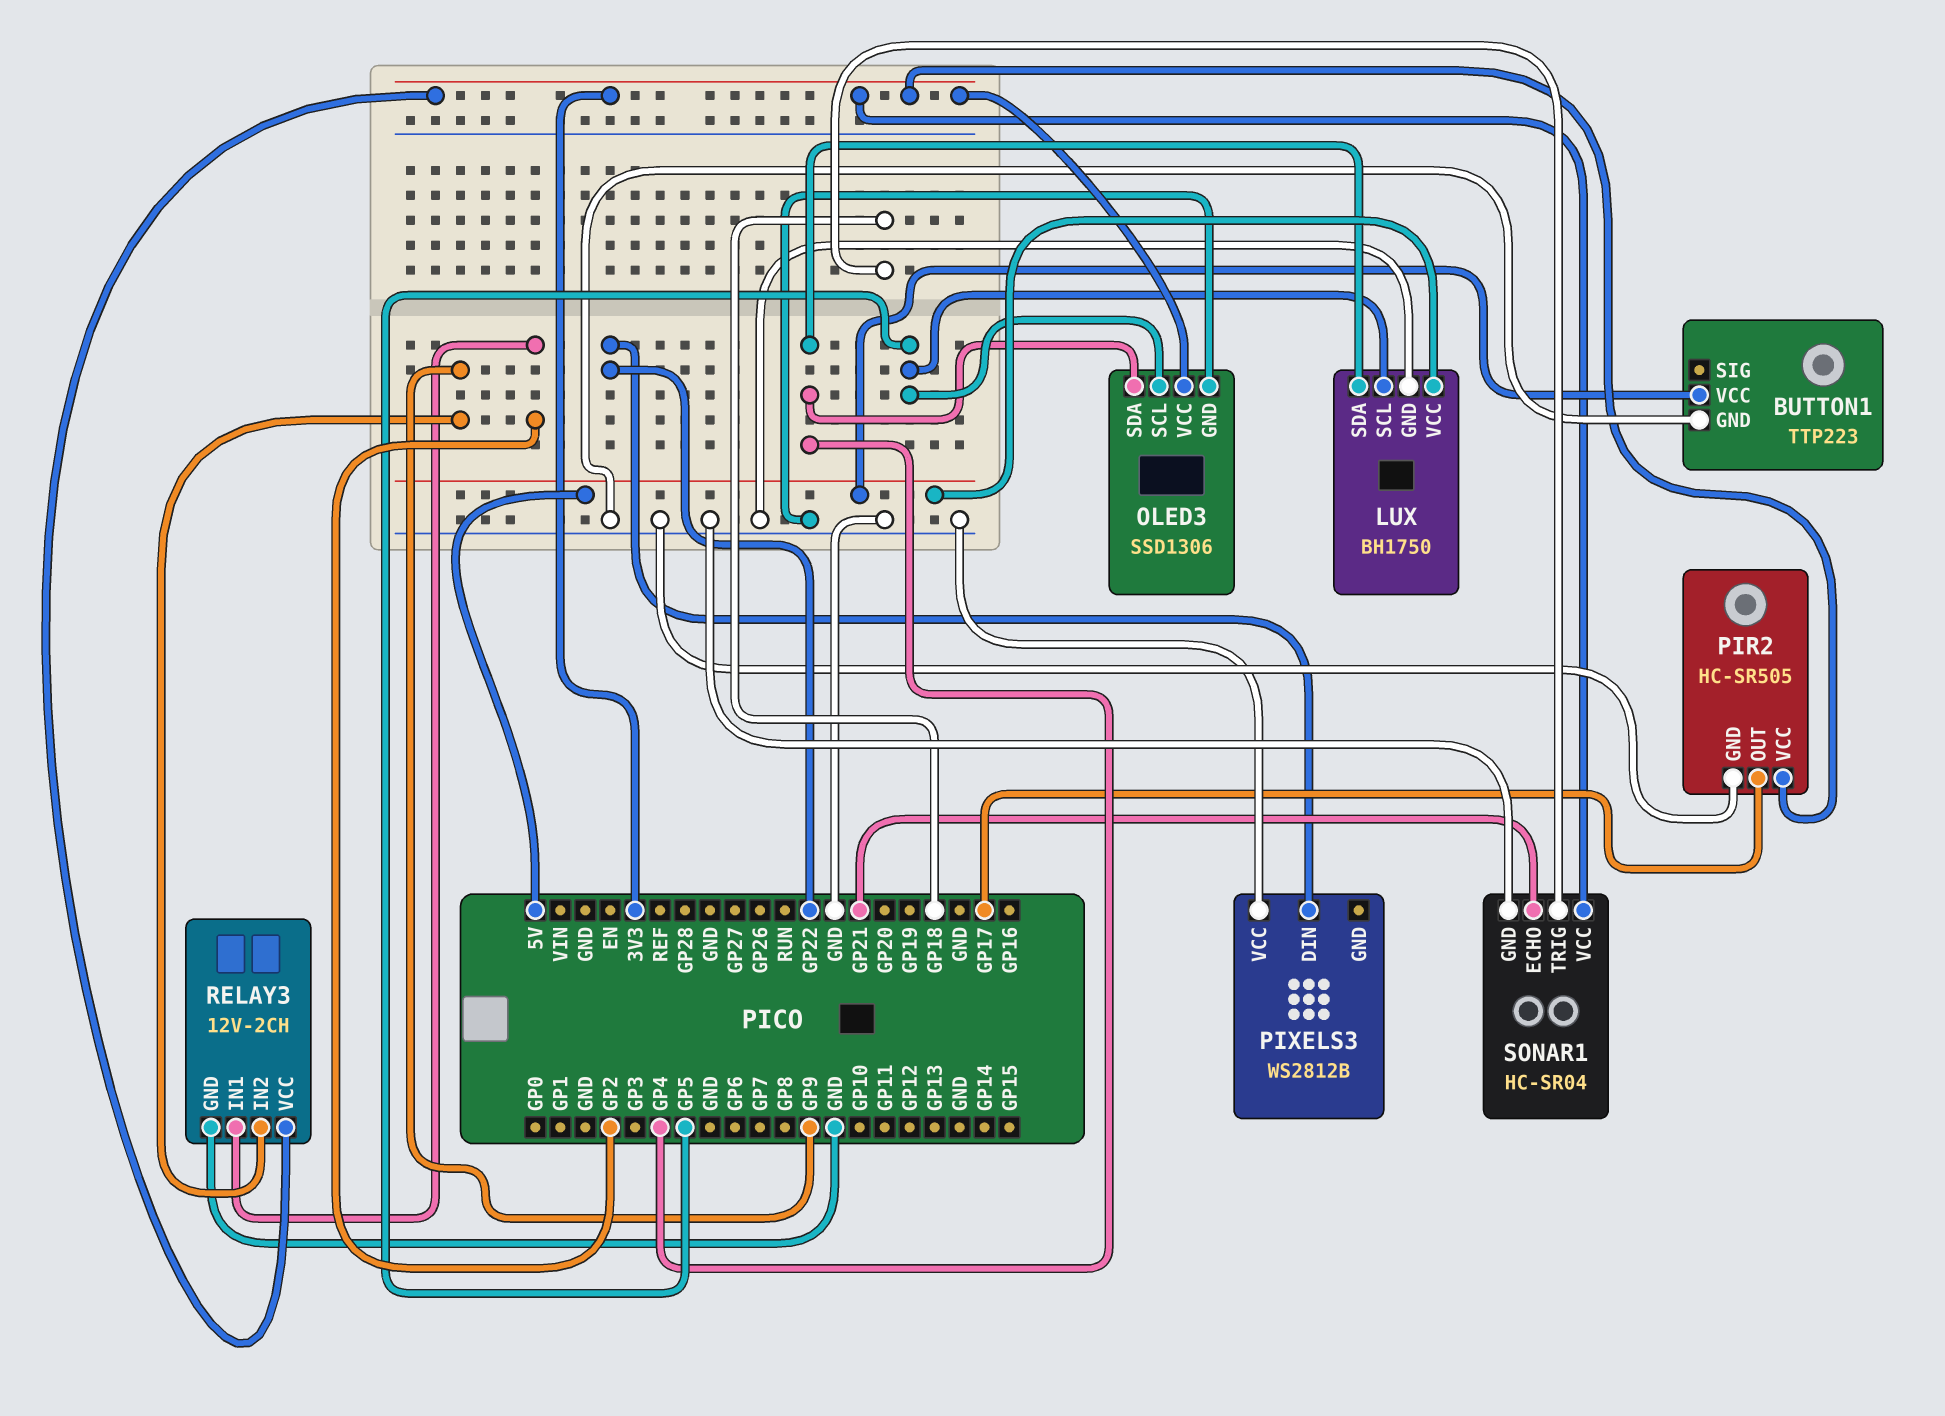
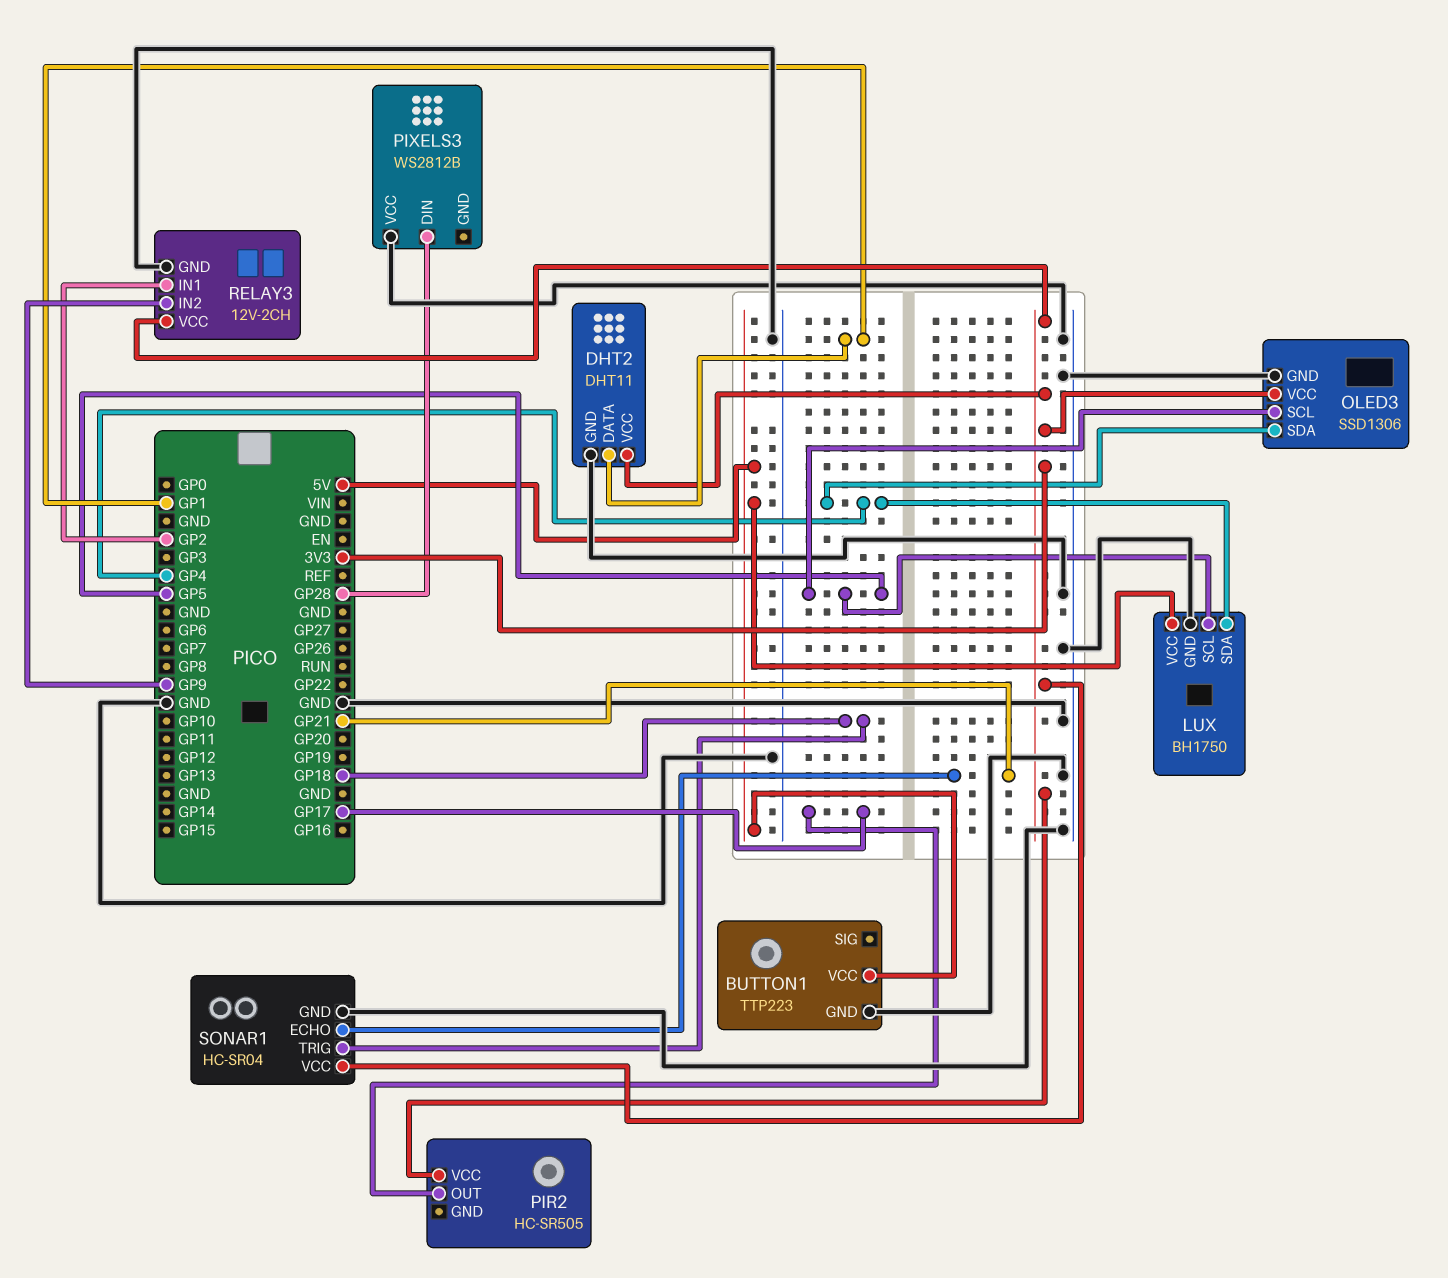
DHT2: none -> DHT11
DHT2 pin DATA: none -> GP1
DHT2 pin GND: none -> GND
DHT2 pin VCC: none -> 3V3
PIR2 pin GND: GND -> none
PIXELS3 pin DIN: GP22 -> GP28

